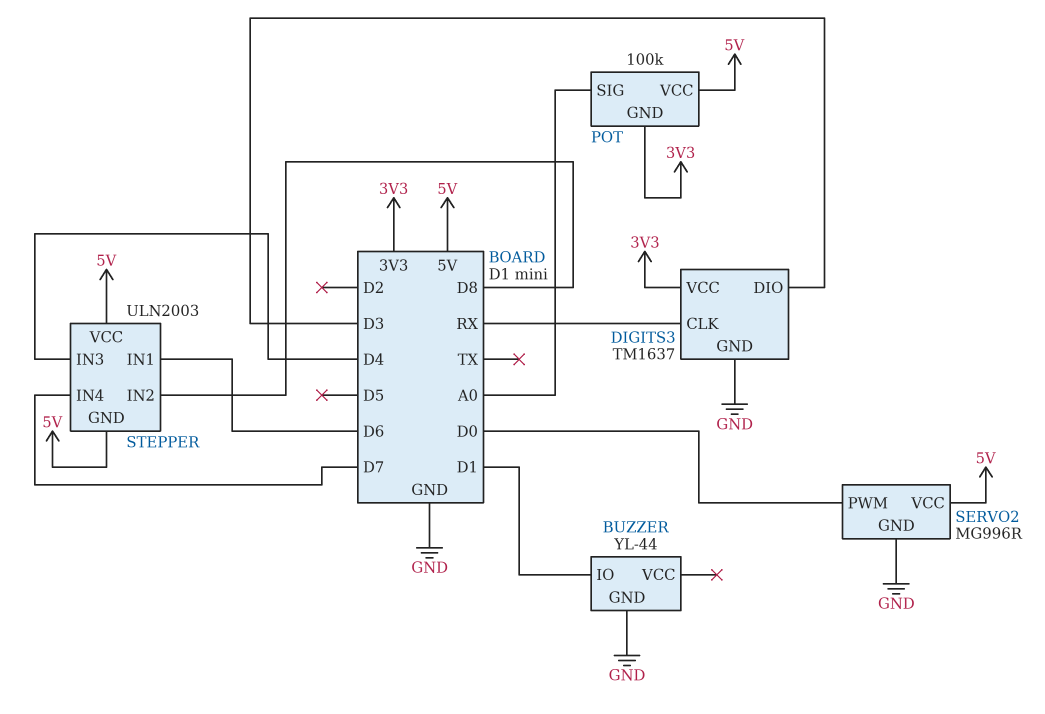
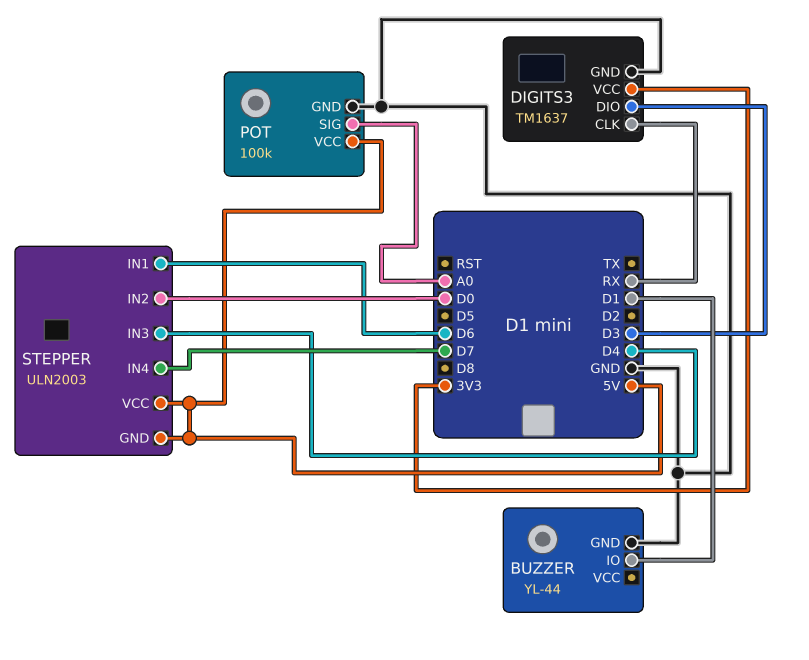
POT pin GND: 3V3 -> GND
SERVO2: MG996R -> none
SERVO2 pin GND: GND -> none
SERVO2 pin PWM: D0 -> none
SERVO2 pin VCC: 5V -> none
STEPPER pin IN2: D8 -> D0

